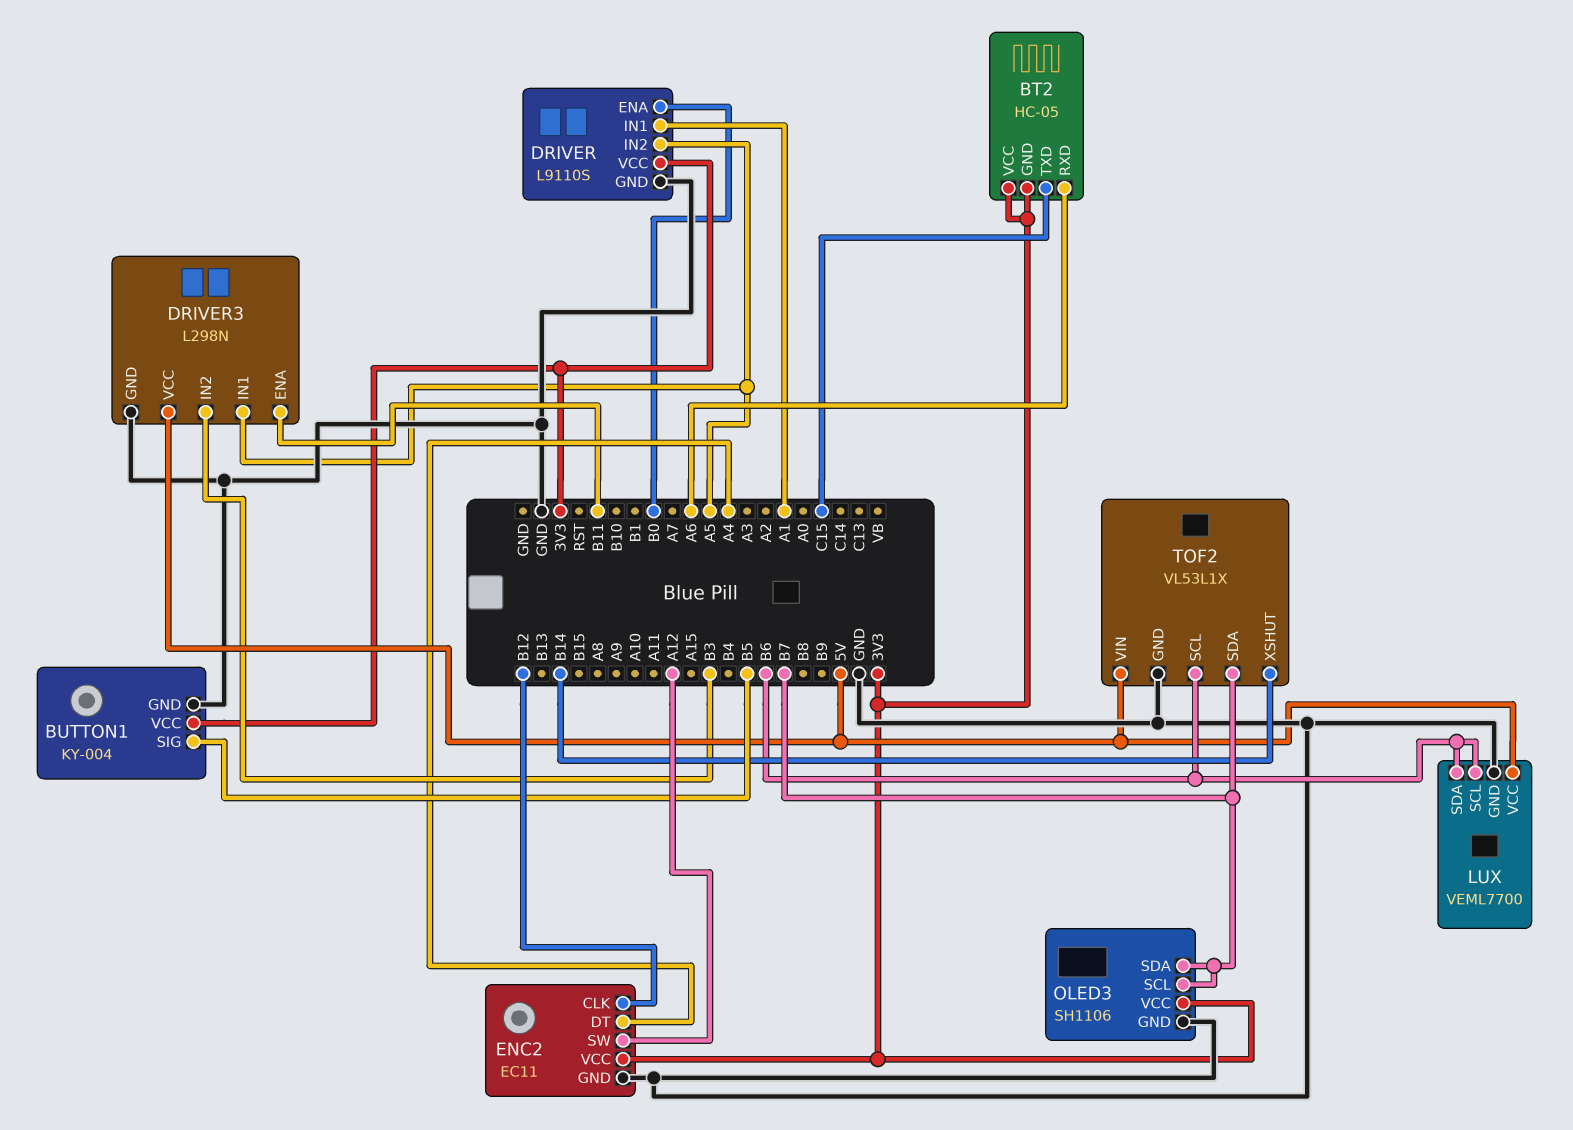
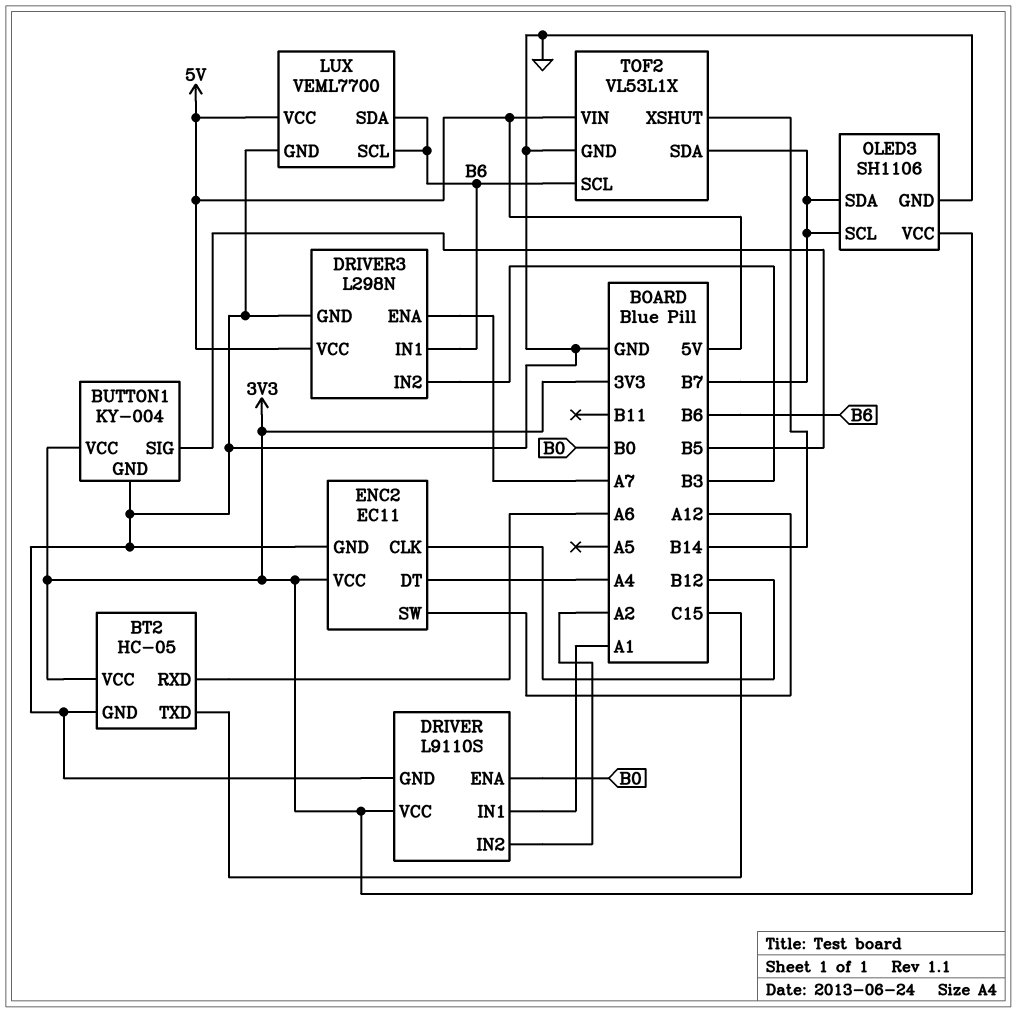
BT2 pin GND: 3V3 -> GND
DRIVER pin IN2: A5 -> A2
DRIVER3 pin ENA: B11 -> A7
DRIVER3 pin IN1: A5 -> B6

